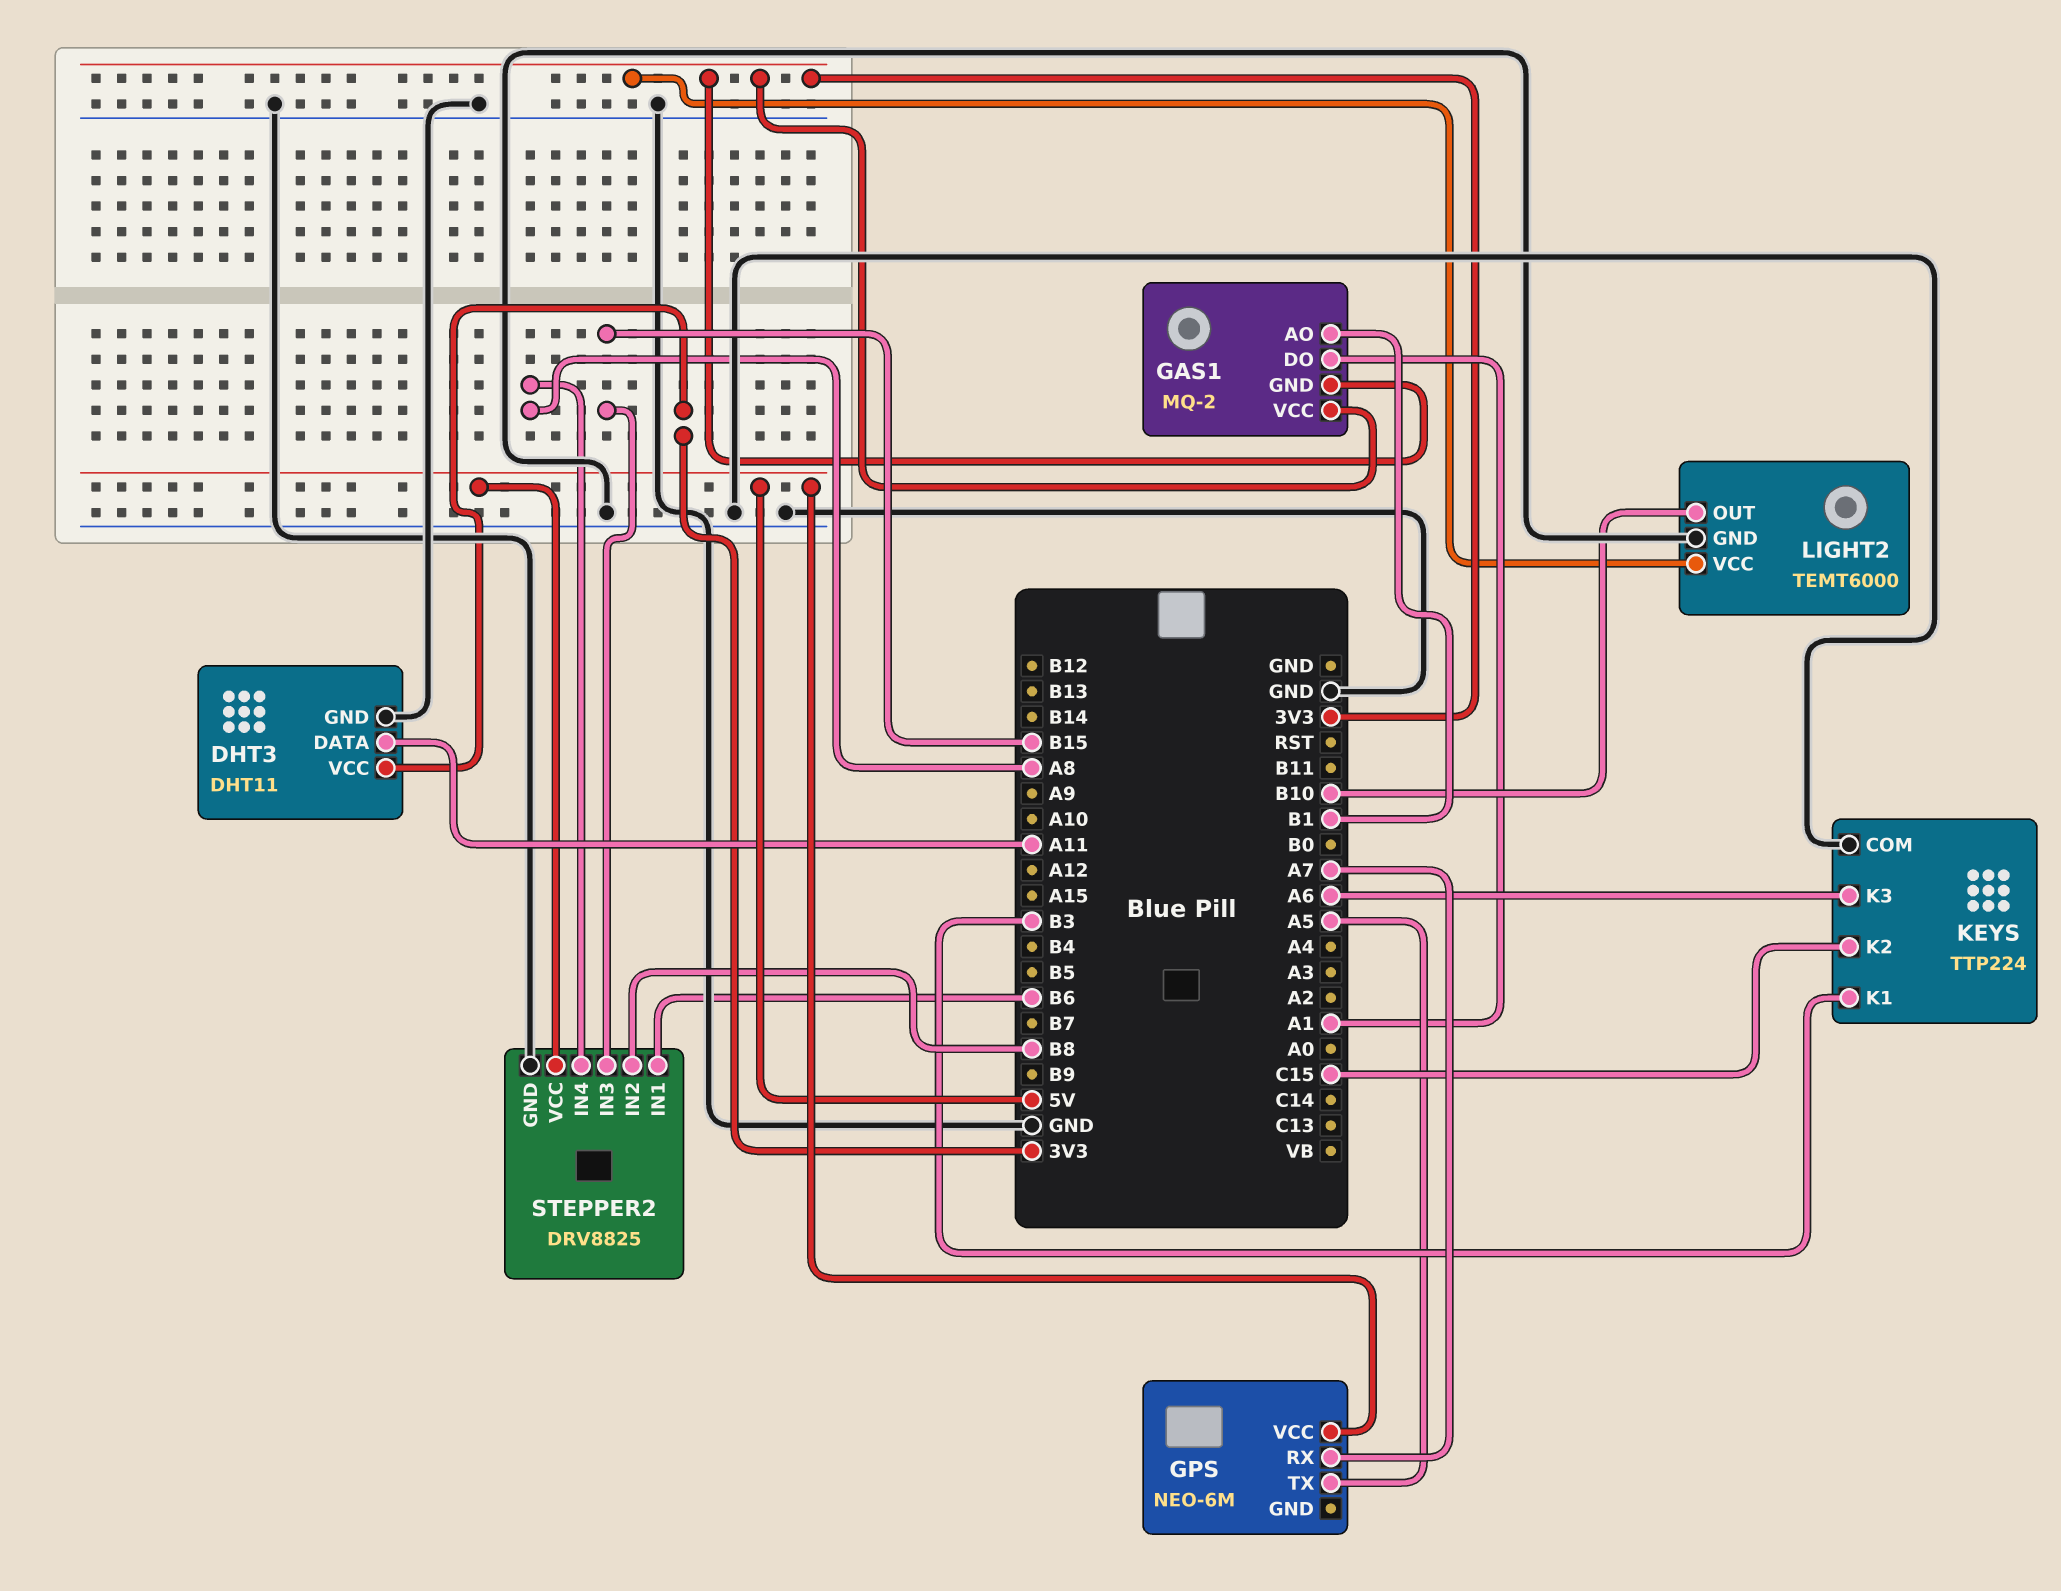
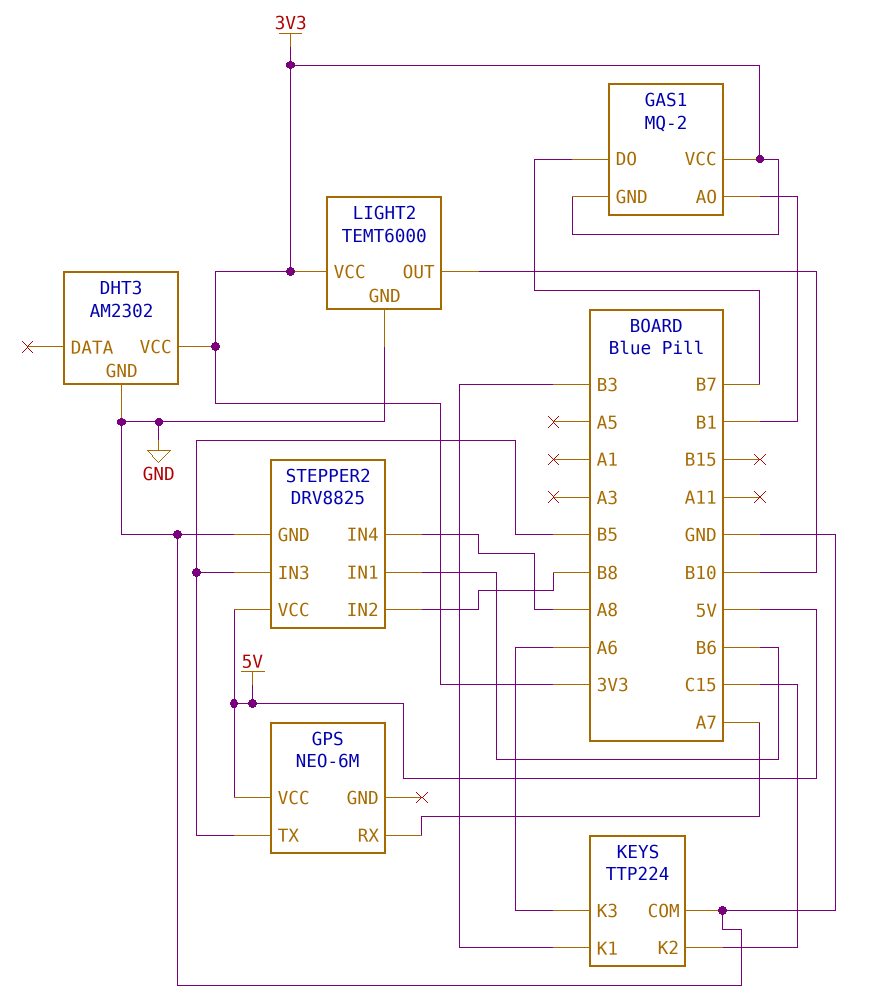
DHT3: DHT11 -> AM2302
DHT3 pin DATA: A11 -> none
GAS1 pin DO: A1 -> B7
GPS pin TX: A5 -> B5
STEPPER2 pin IN3: B15 -> B5

